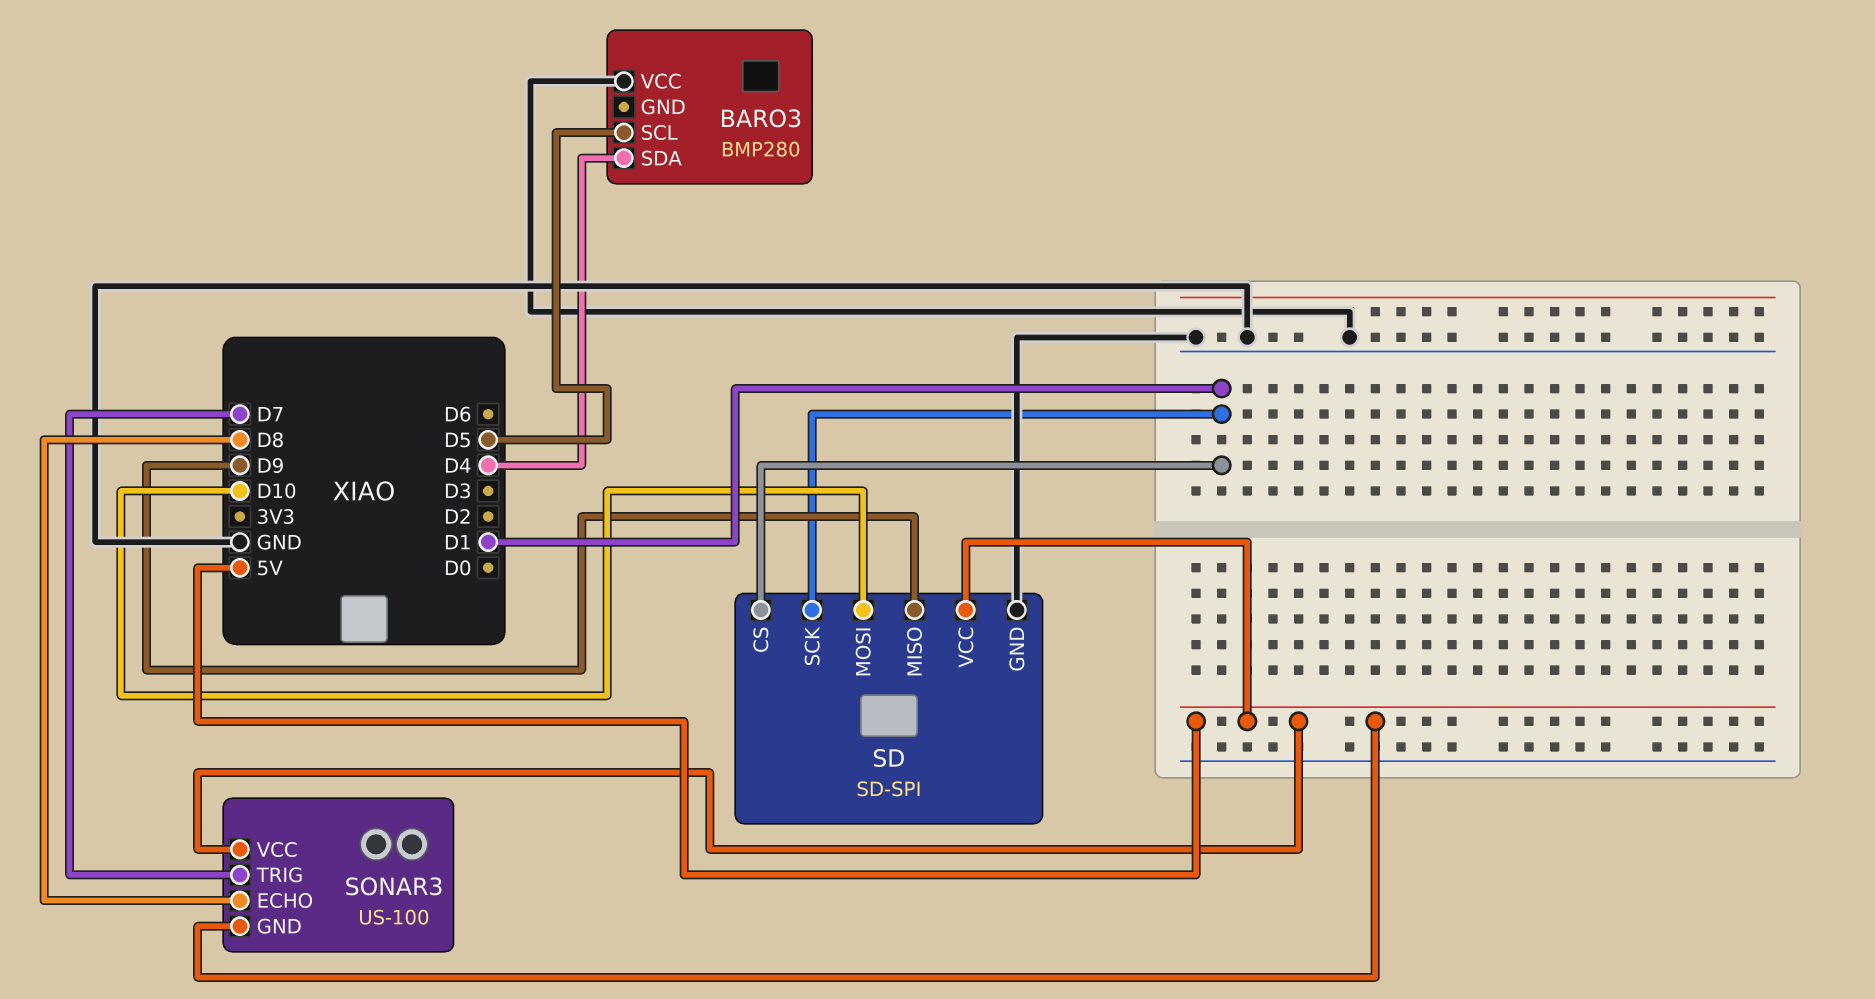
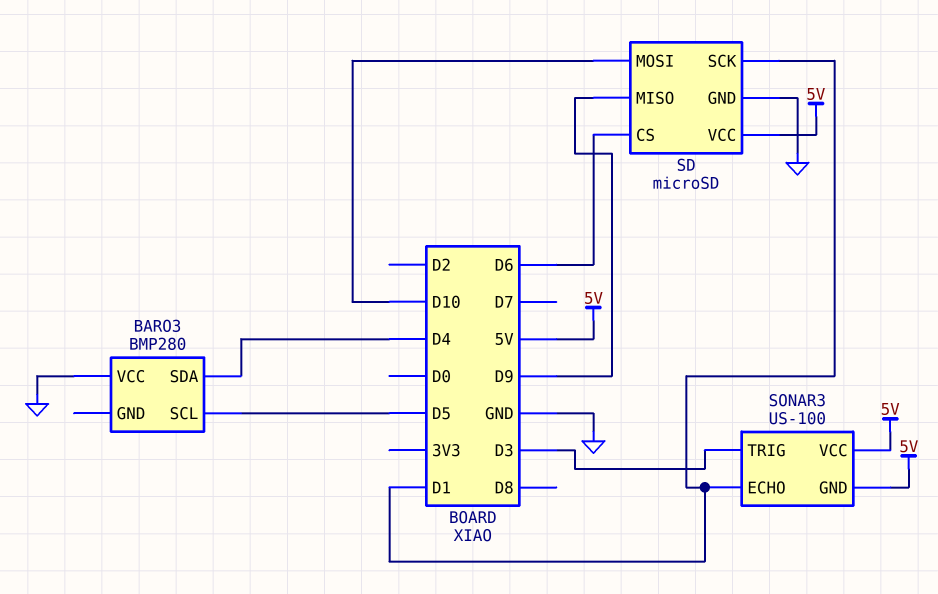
SD: SD-SPI -> microSD
SD pin CS: D1 -> D6
SONAR3 pin ECHO: D8 -> D1
SONAR3 pin TRIG: D7 -> D3

